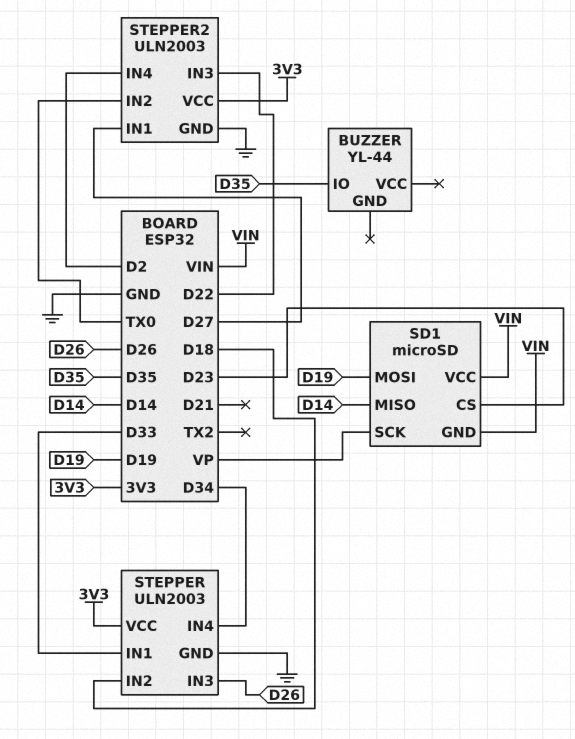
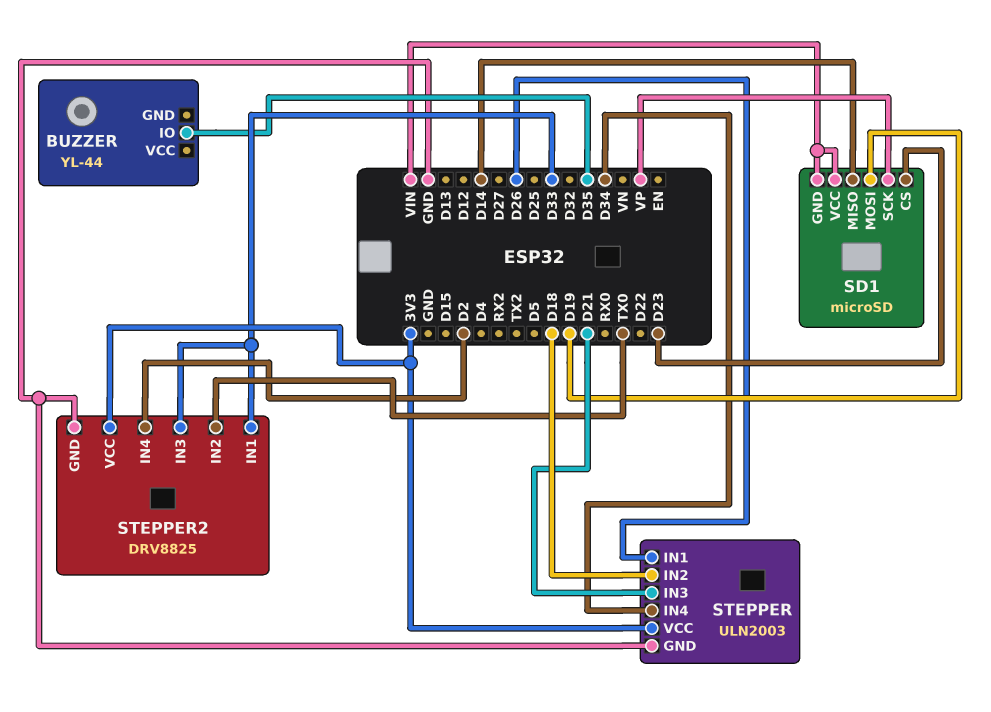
STEPPER pin IN1: D33 -> D26
STEPPER pin IN3: D26 -> D21
STEPPER2: ULN2003 -> DRV8825
STEPPER2 pin IN1: D27 -> D33
STEPPER2 pin IN3: D22 -> D33

